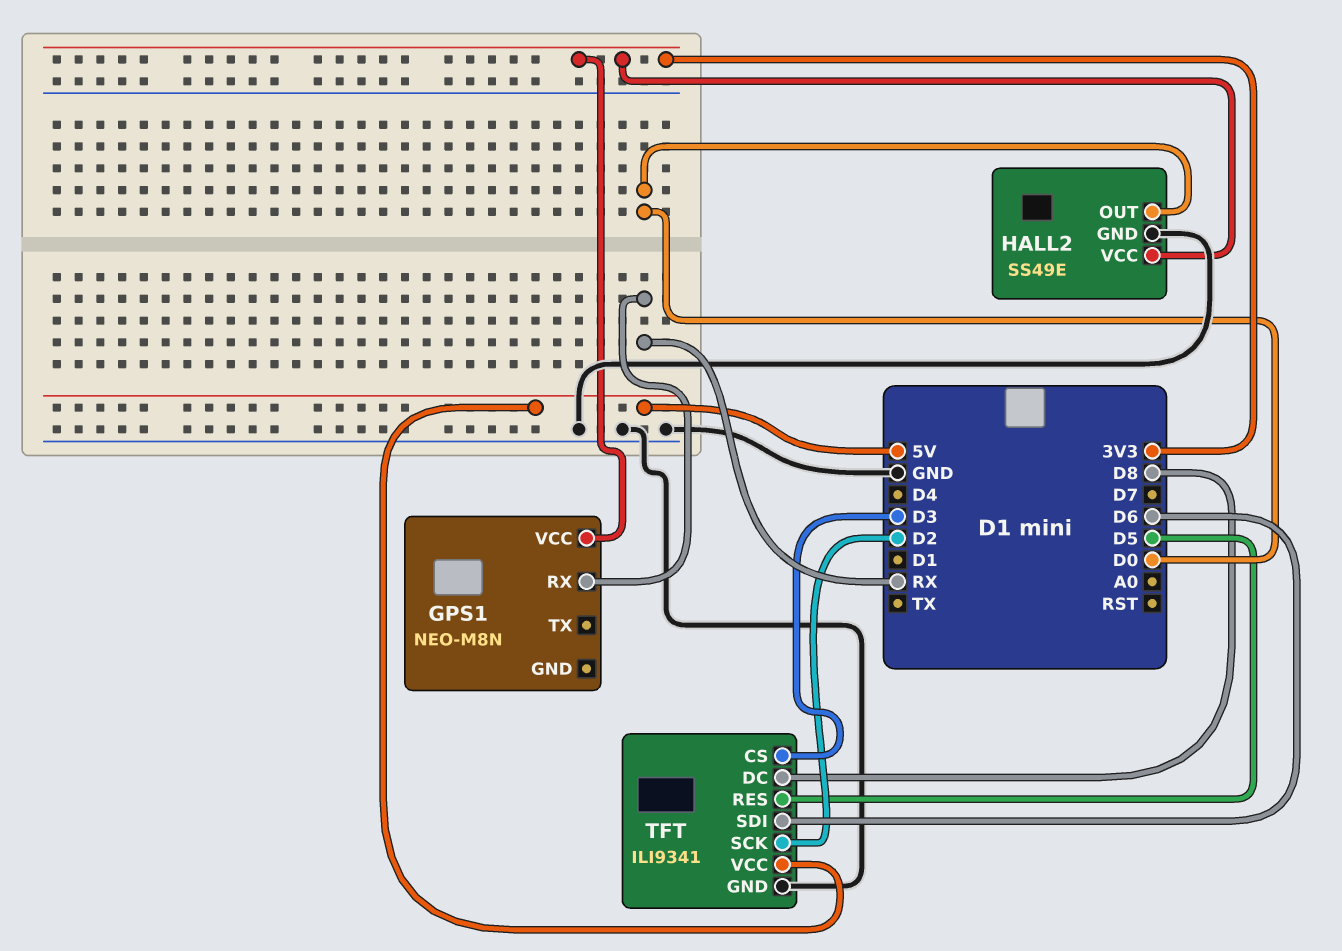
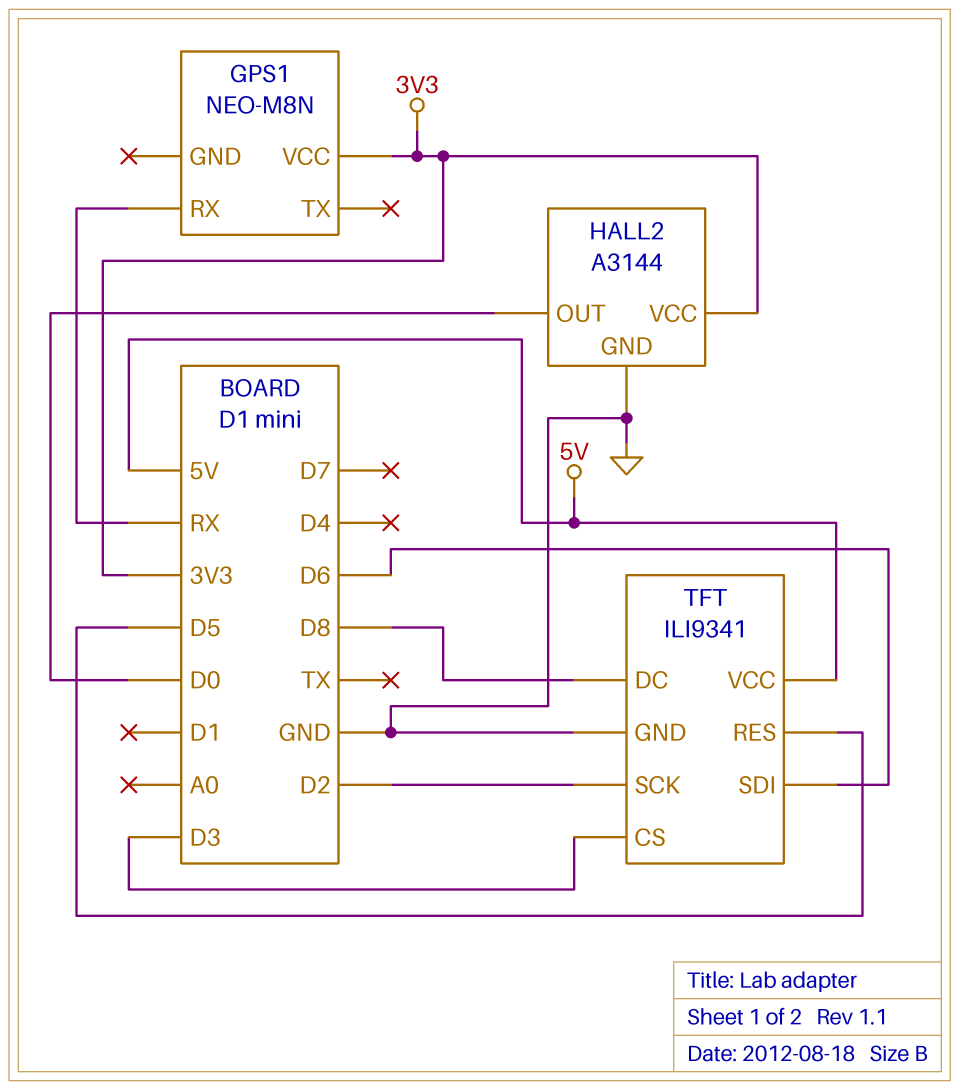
HALL2: SS49E -> A3144

